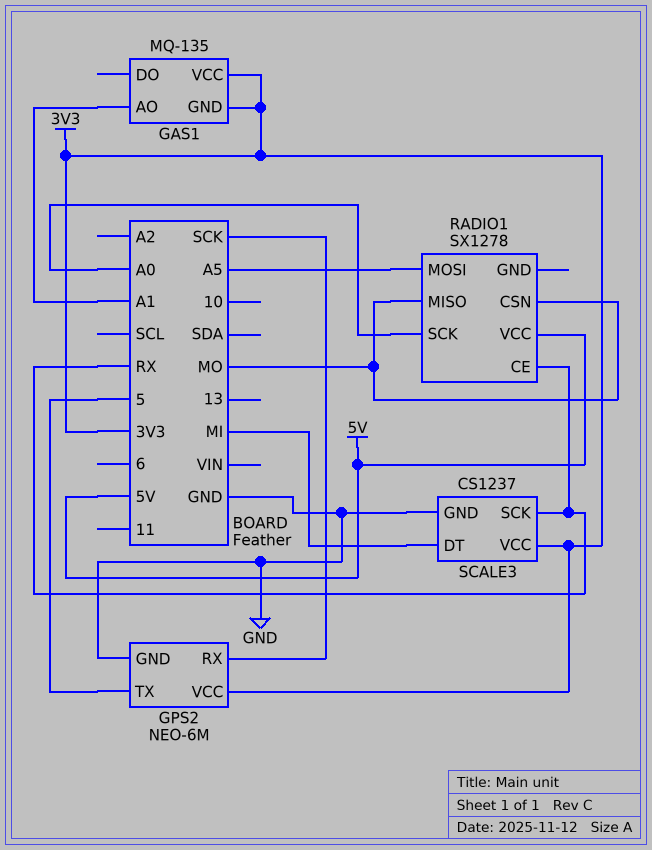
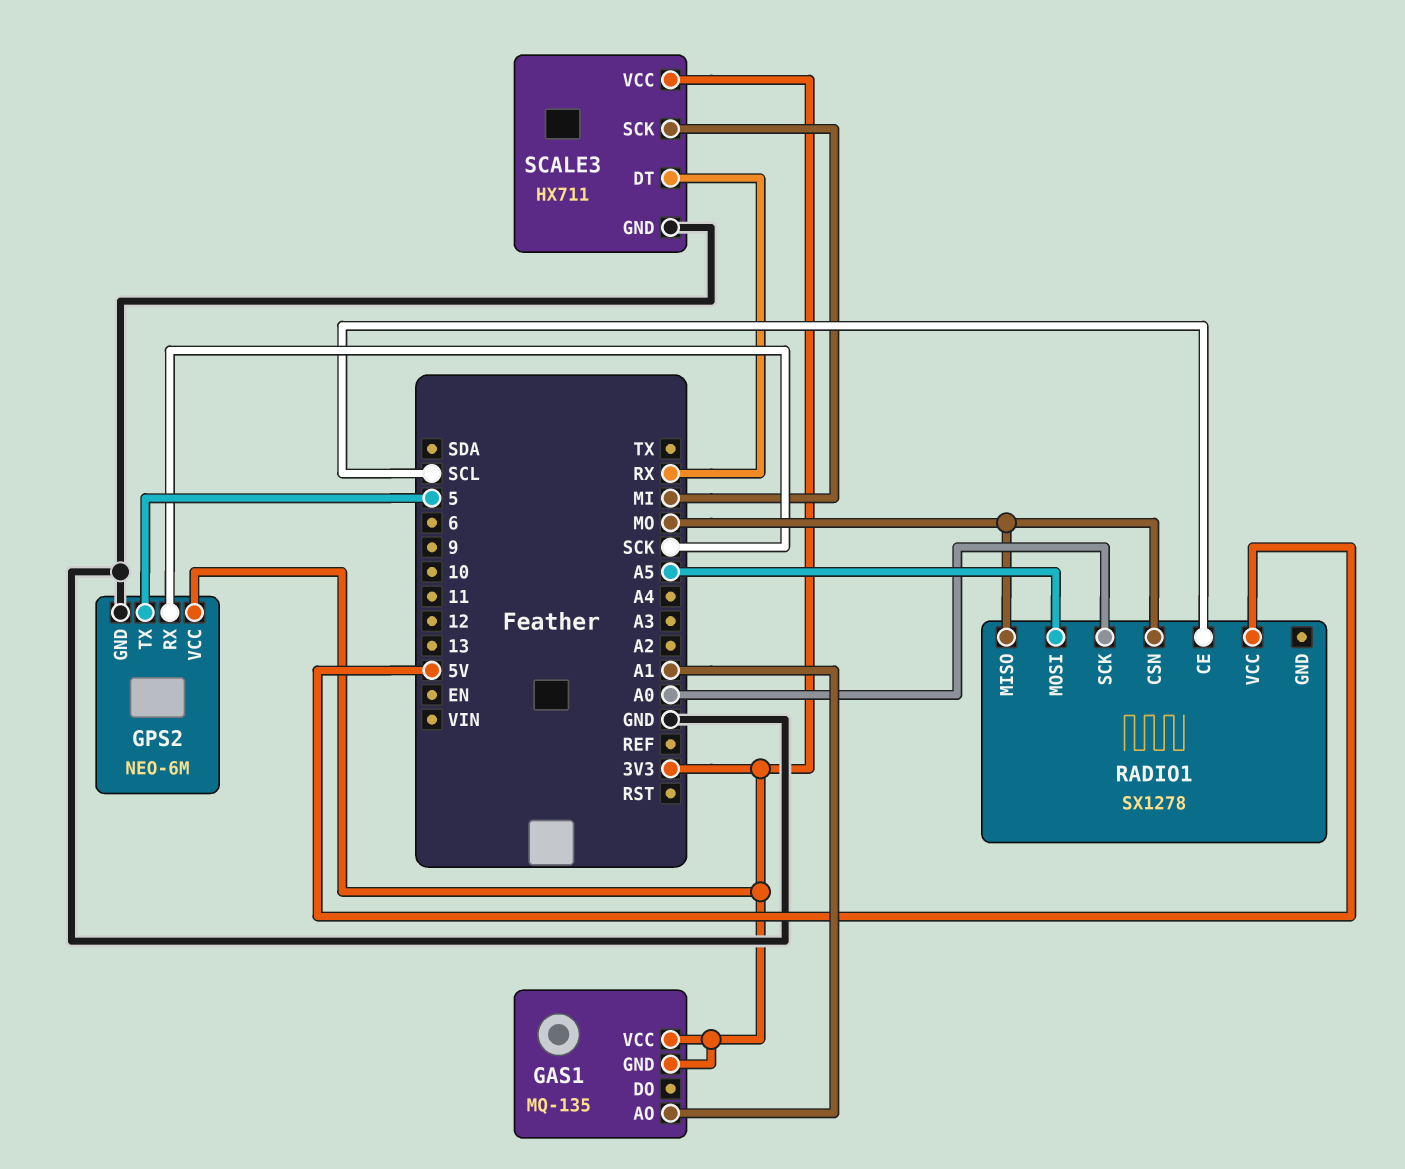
RADIO1 pin CE: RX -> SCL
SCALE3: CS1237 -> HX711
SCALE3 pin DT: MI -> RX
SCALE3 pin SCK: RX -> MI

